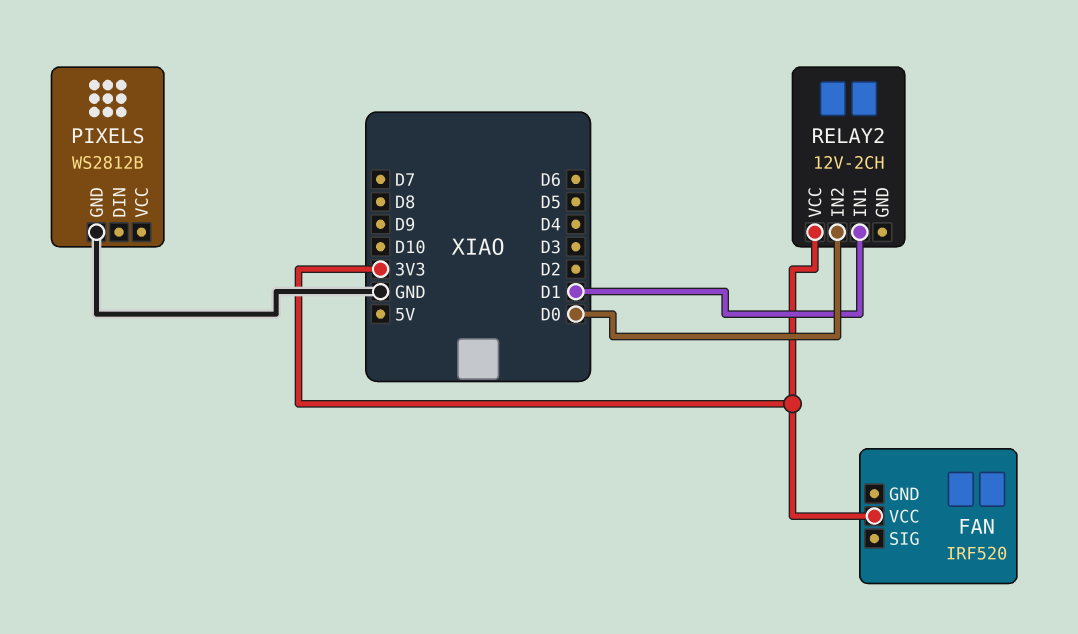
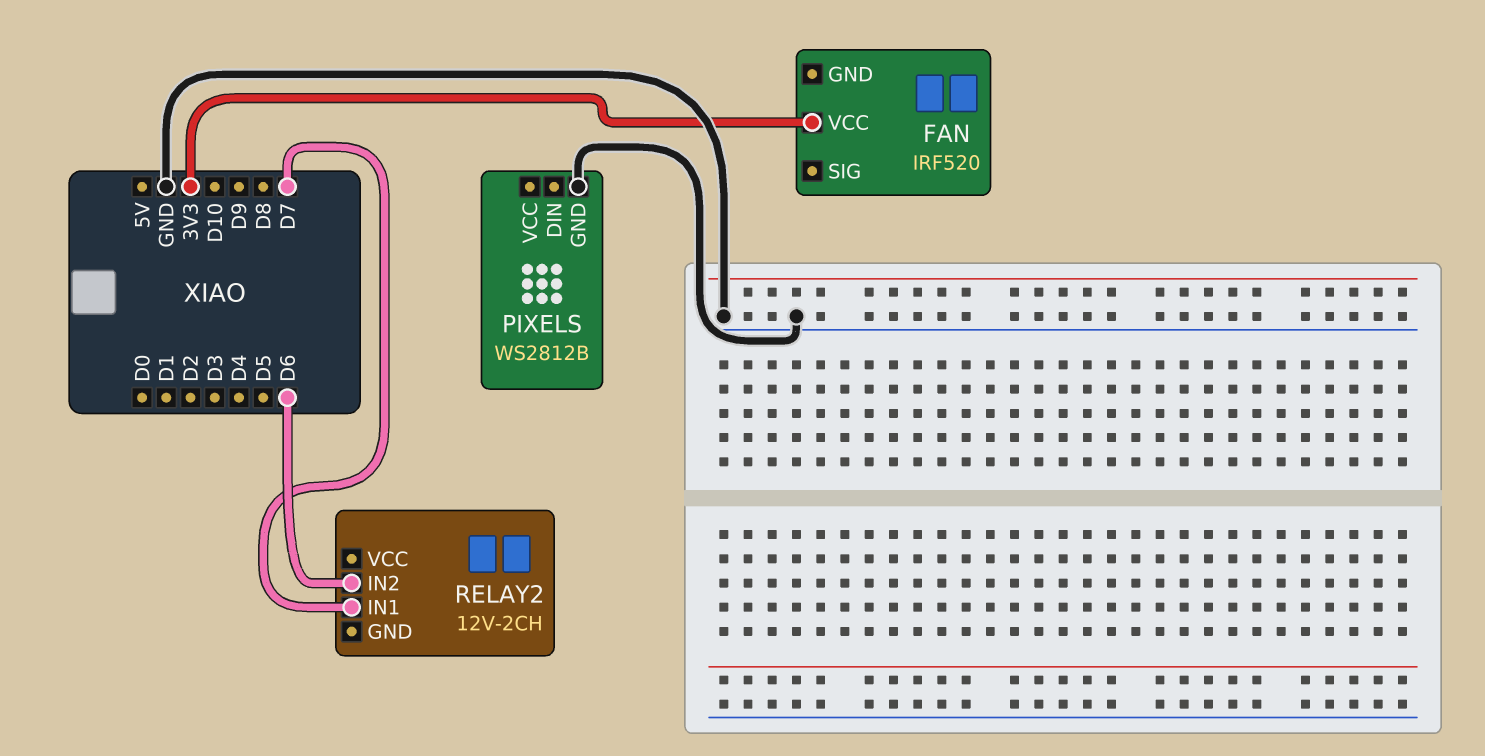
RELAY2 pin IN1: D1 -> D7
RELAY2 pin IN2: D0 -> D6
RELAY2 pin VCC: 3V3 -> none

